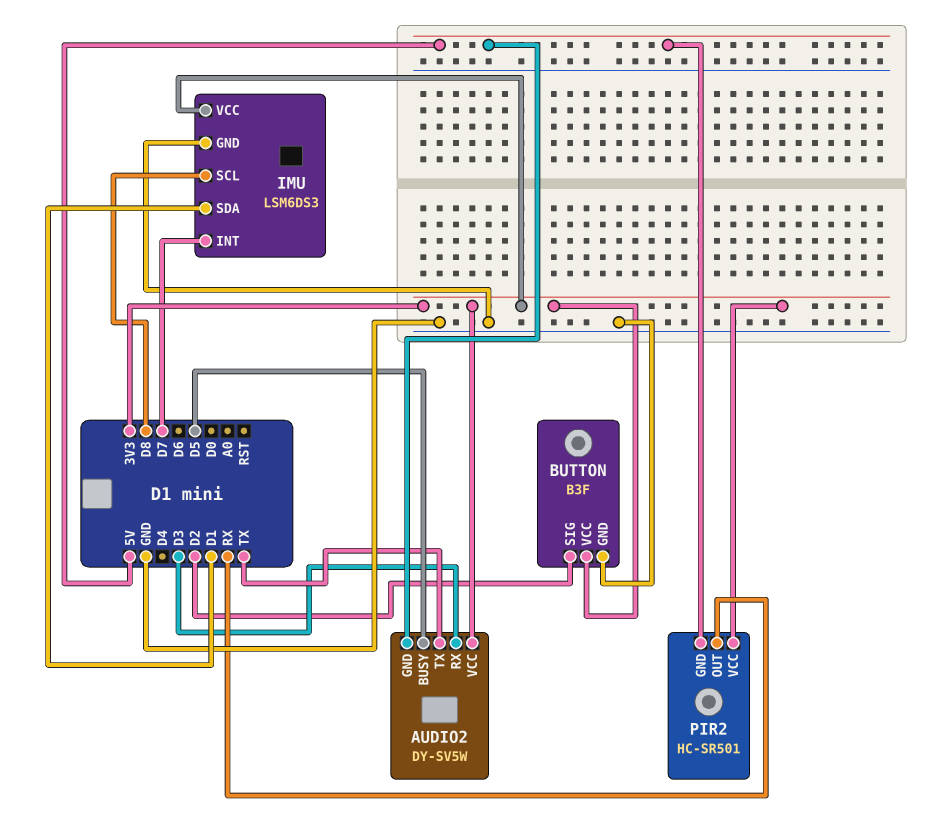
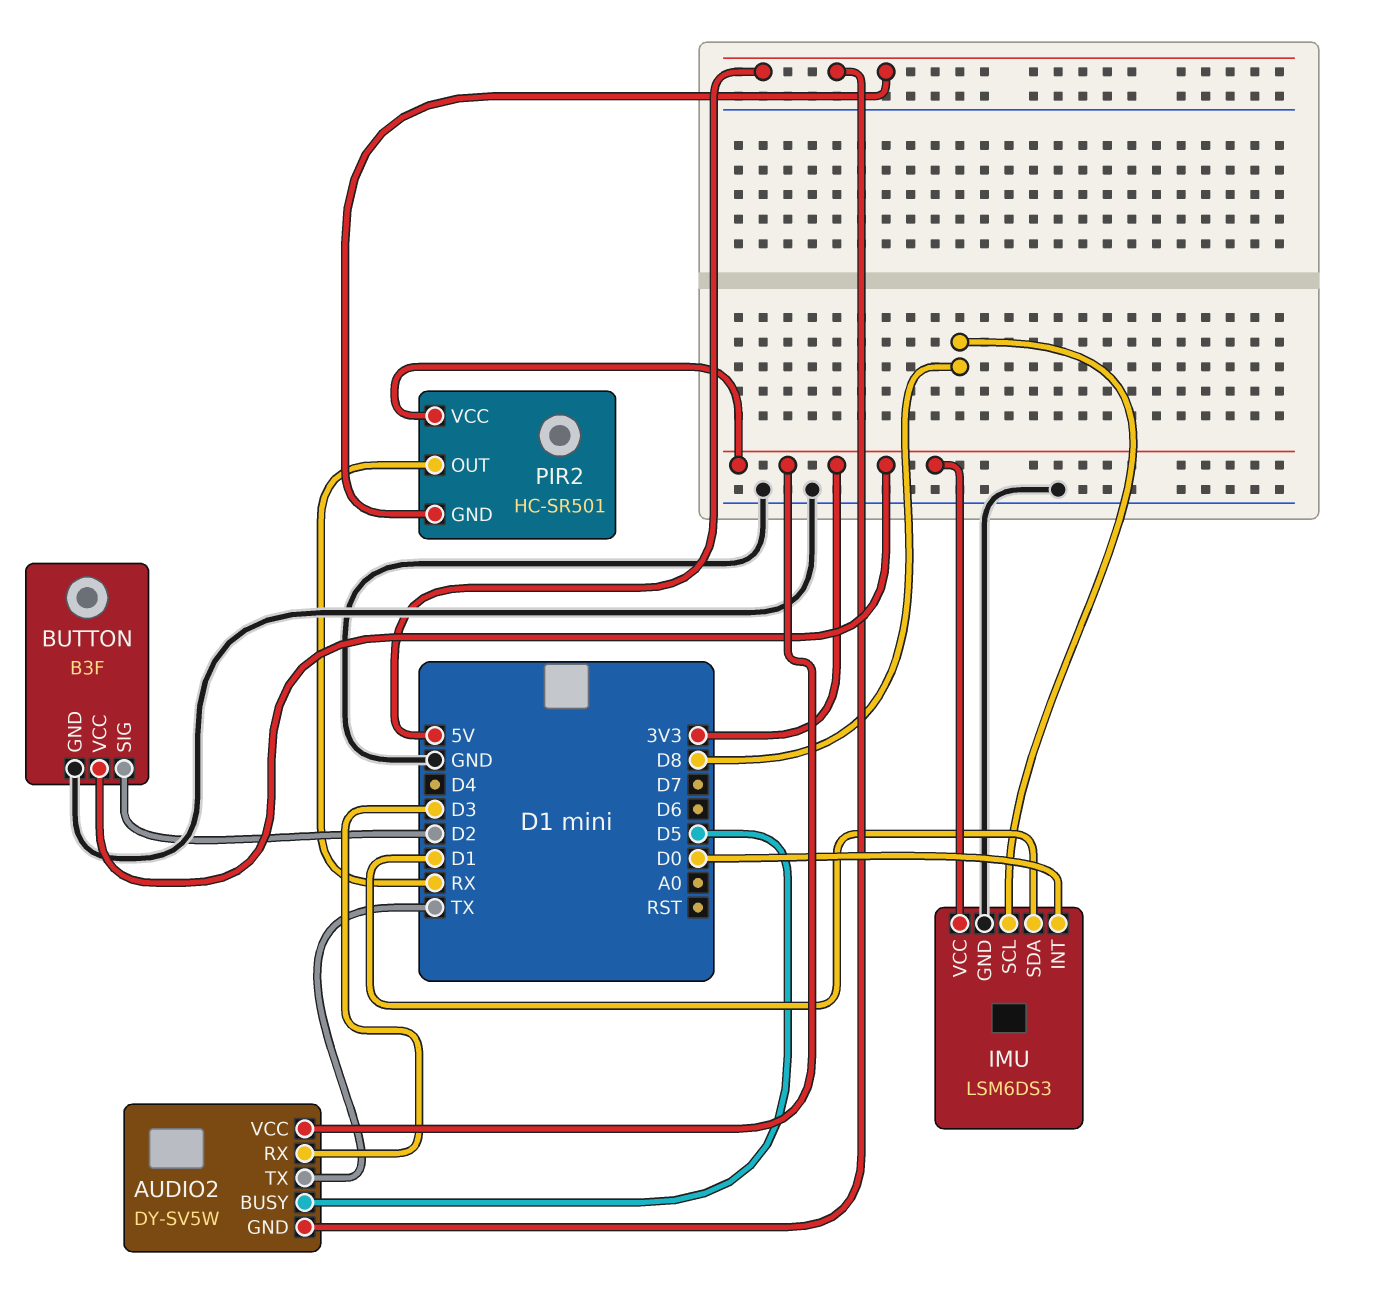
IMU pin INT: D7 -> D0

